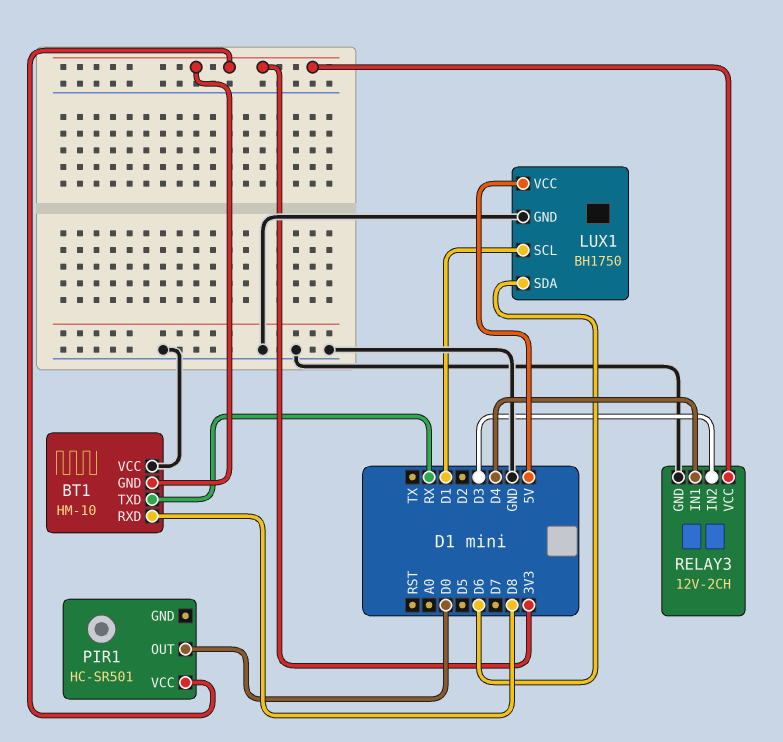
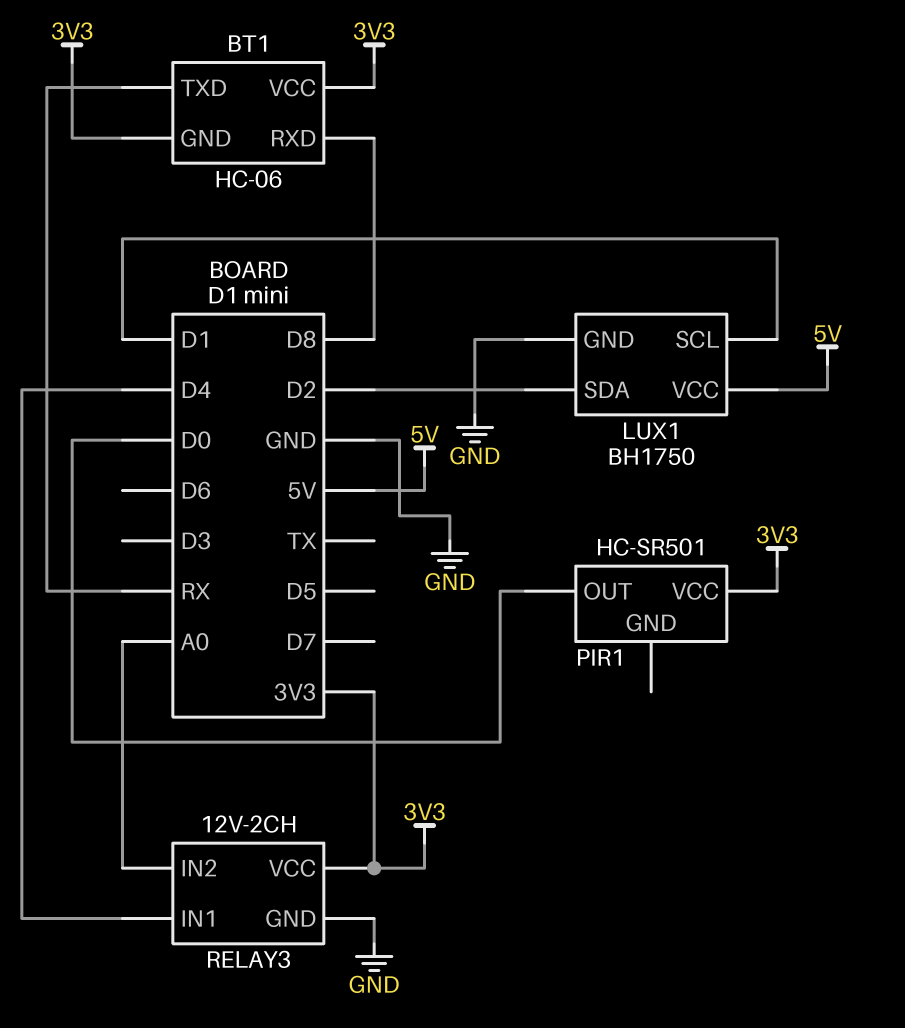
BT1: HM-10 -> HC-06
BT1 pin VCC: GND -> 3V3
LUX1 pin SDA: D6 -> D2
RELAY3 pin IN2: D3 -> A0

